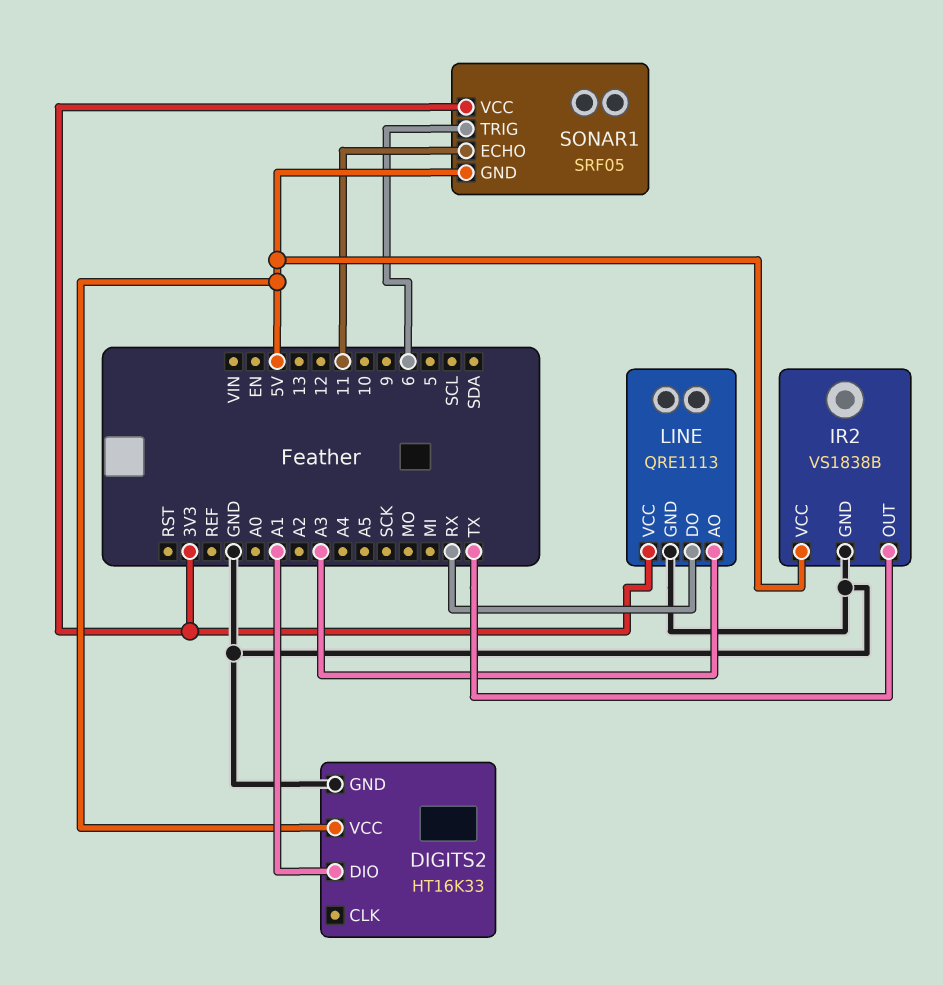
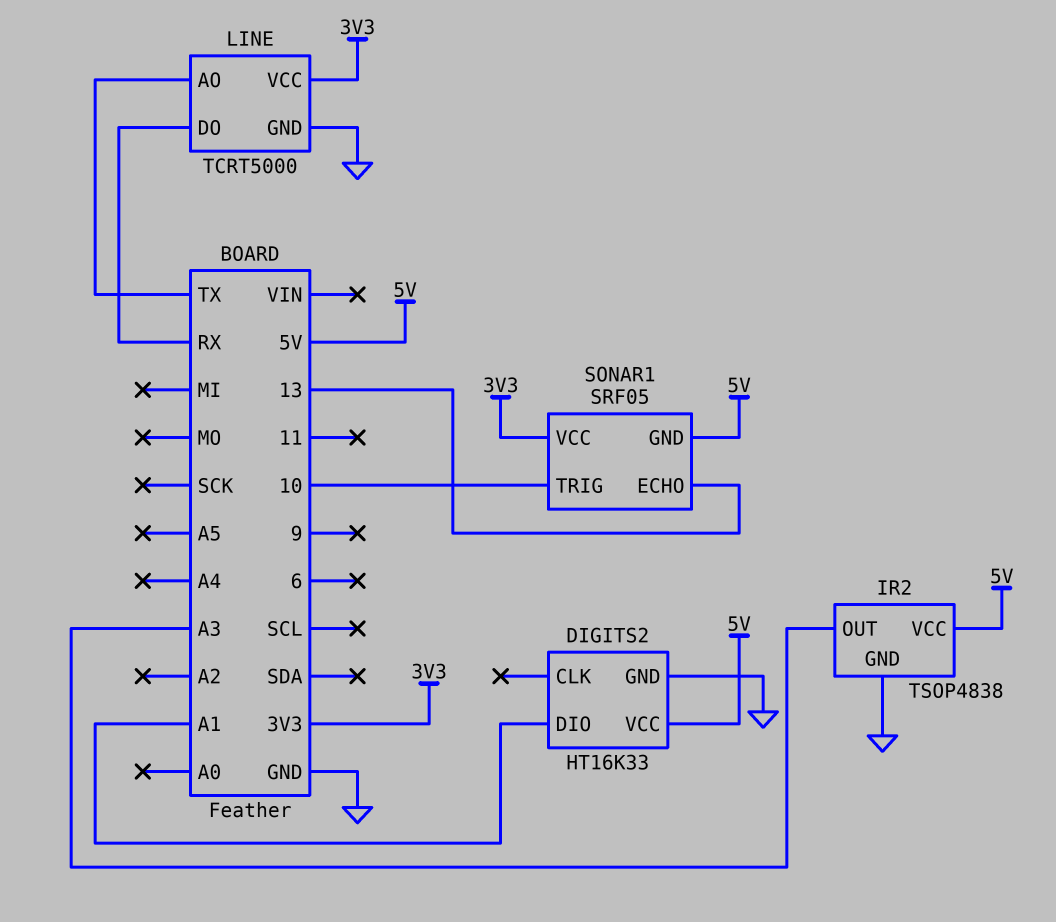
IR2: VS1838B -> TSOP4838
IR2 pin OUT: TX -> A3
LINE: QRE1113 -> TCRT5000
LINE pin AO: A3 -> TX
SONAR1 pin ECHO: 11 -> 13
SONAR1 pin TRIG: 6 -> 10

